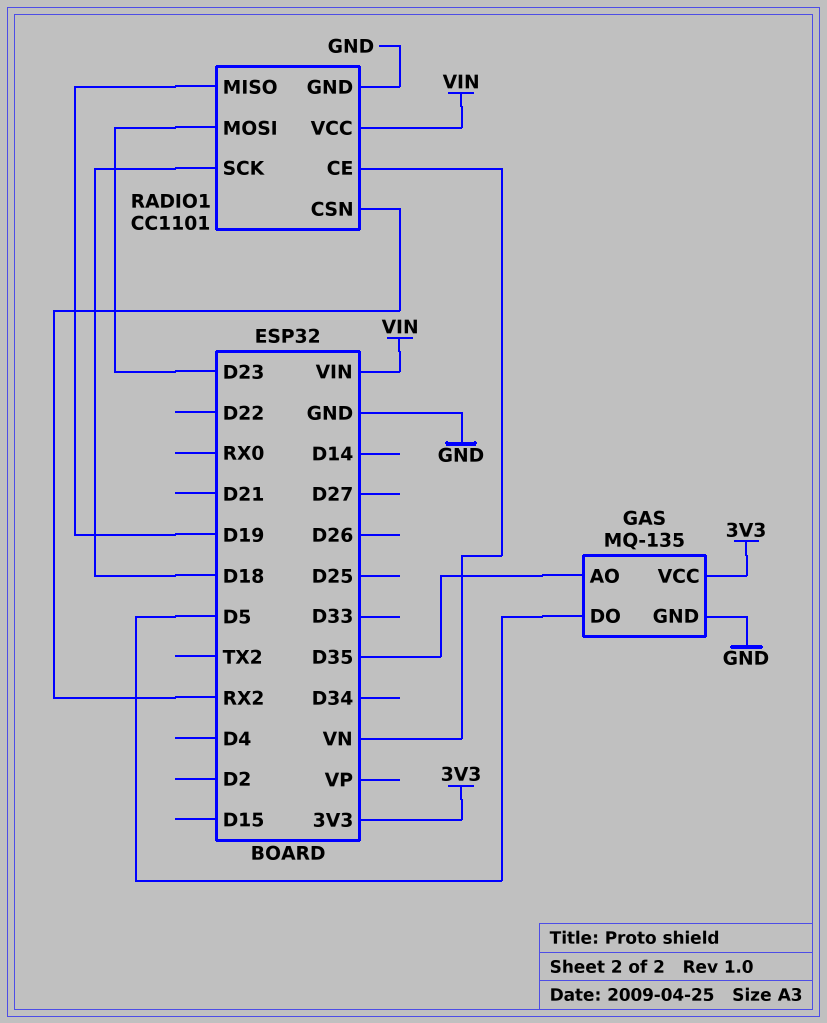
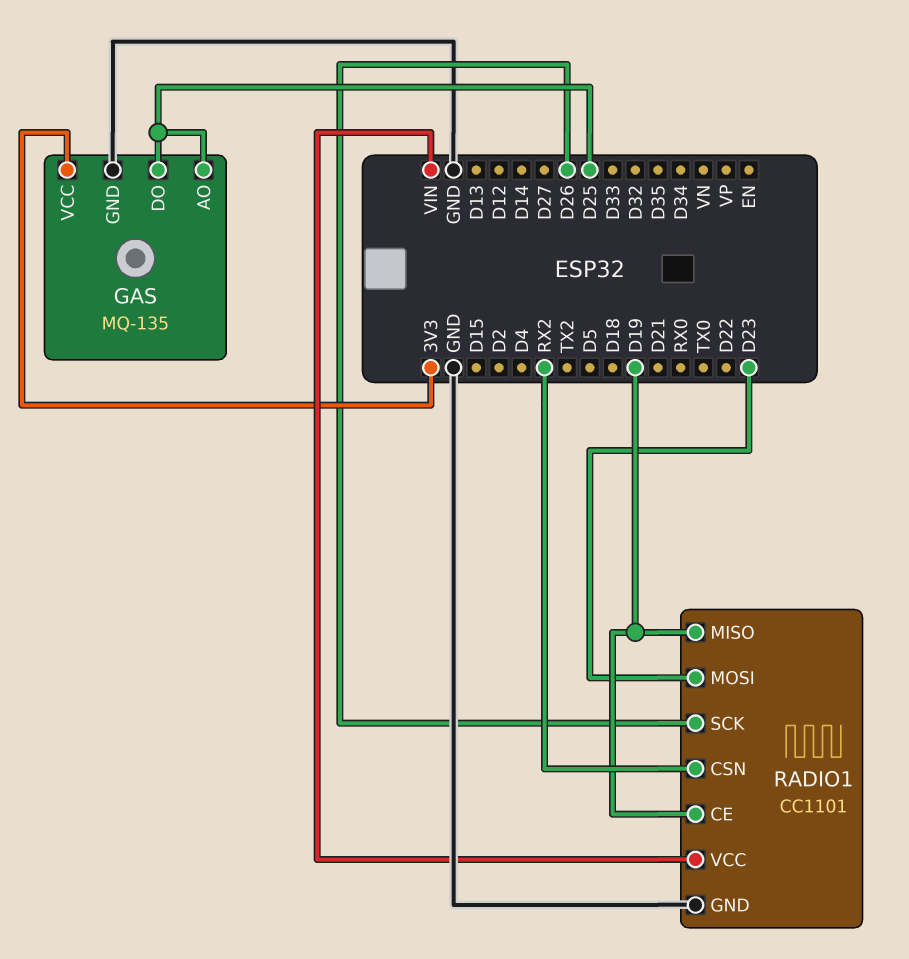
GAS pin AO: D35 -> D25
GAS pin DO: D5 -> D25
RADIO1 pin CE: VN -> D19
RADIO1 pin SCK: D18 -> D26

